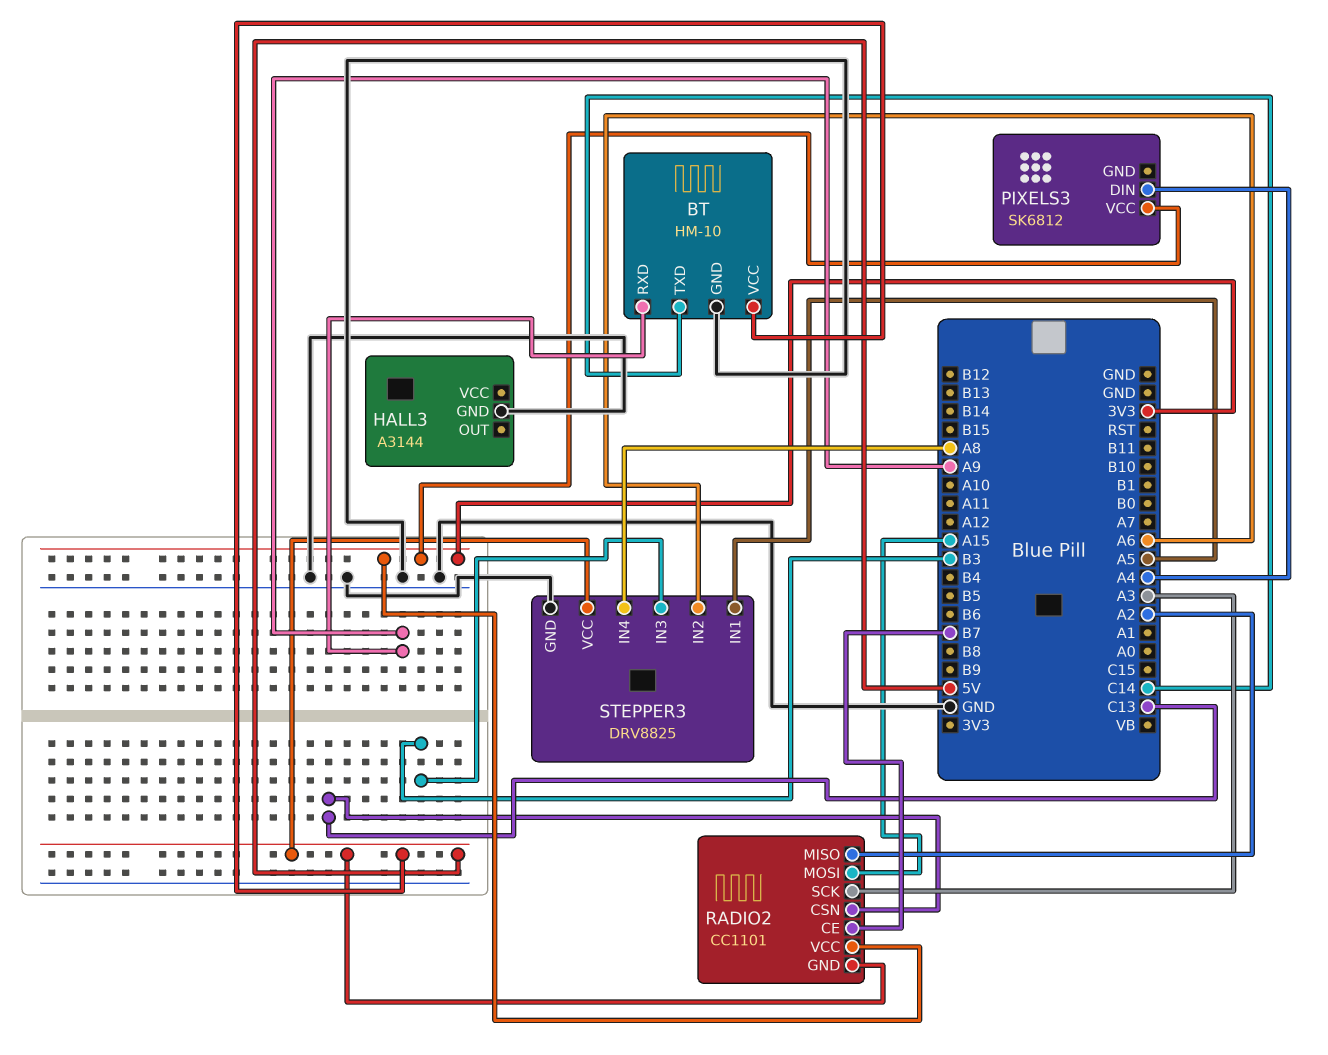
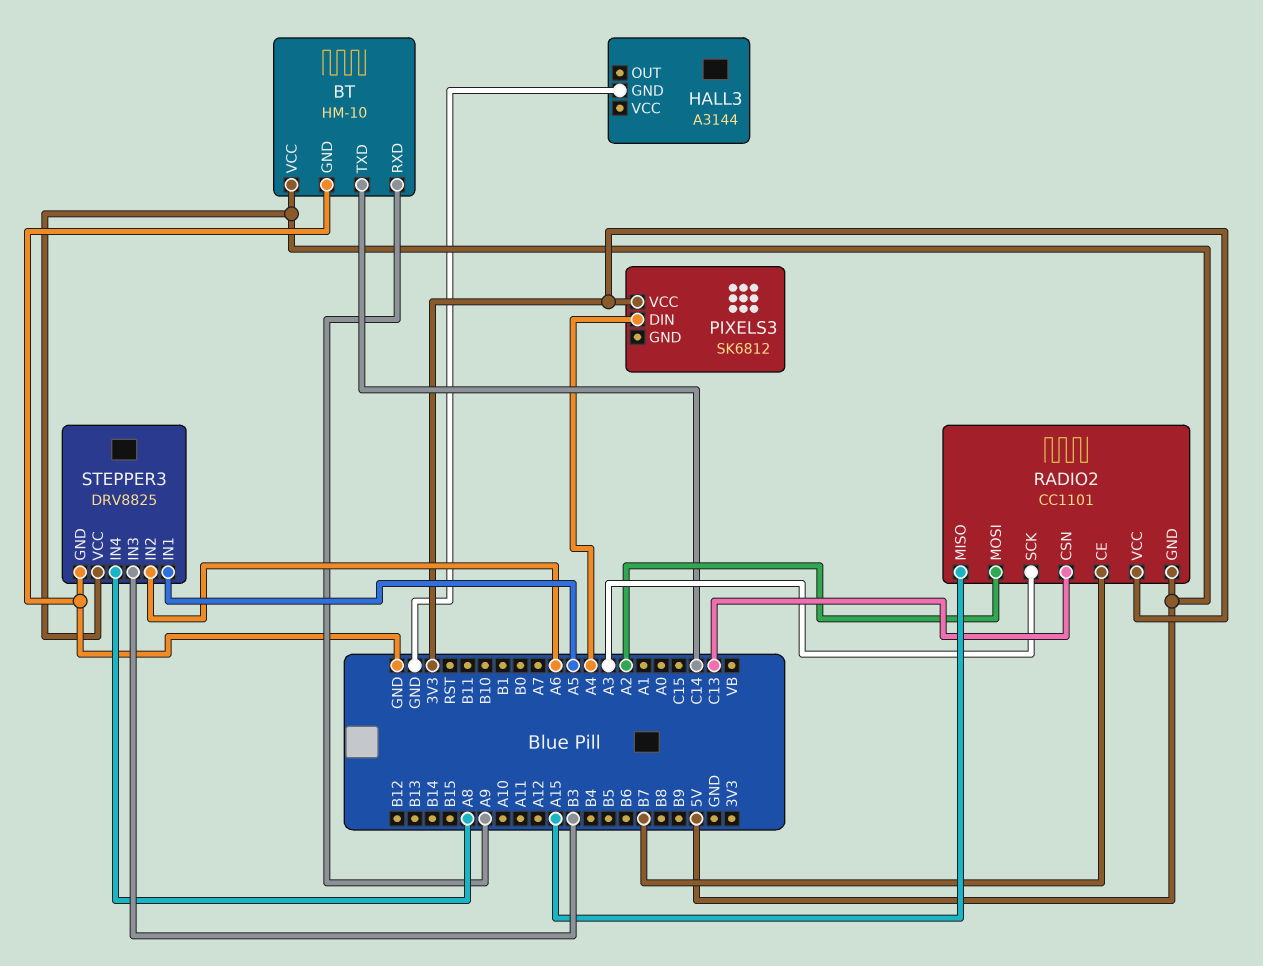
RADIO2 pin MISO: A2 -> A15
RADIO2 pin MOSI: A15 -> A2

